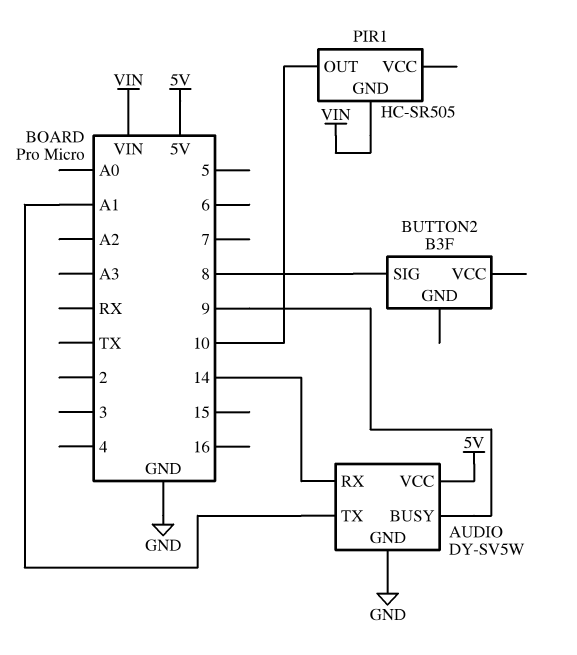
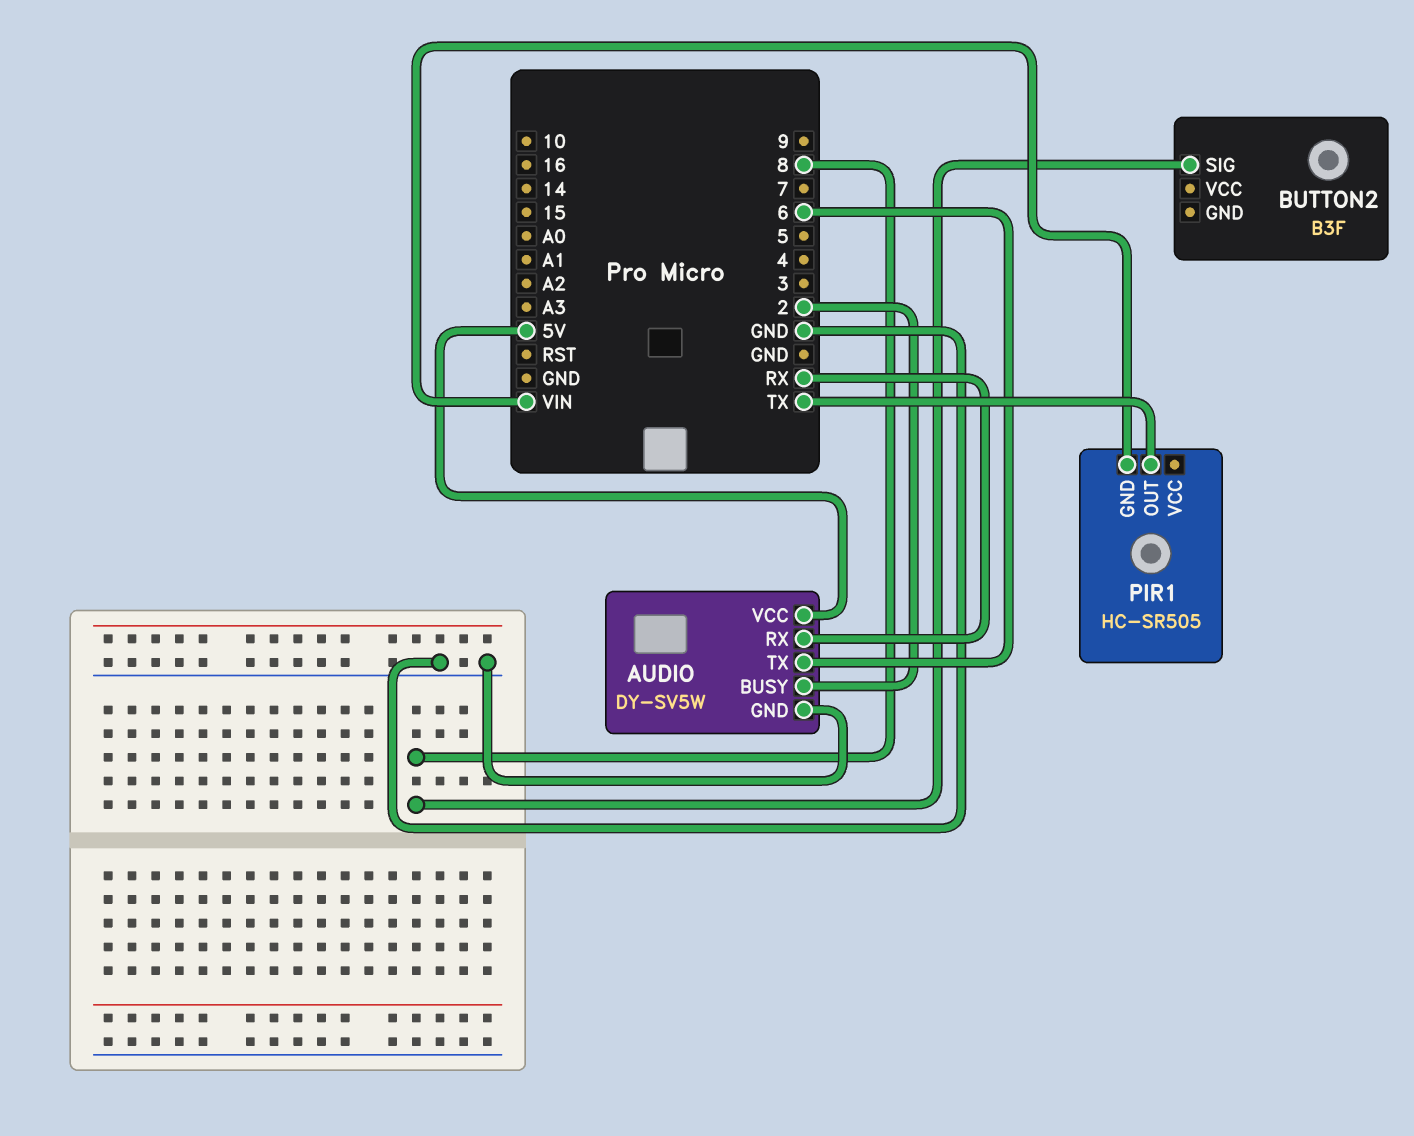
AUDIO pin BUSY: 9 -> 2
AUDIO pin RX: 14 -> RX
AUDIO pin TX: A1 -> 6
PIR1 pin OUT: 10 -> TX

